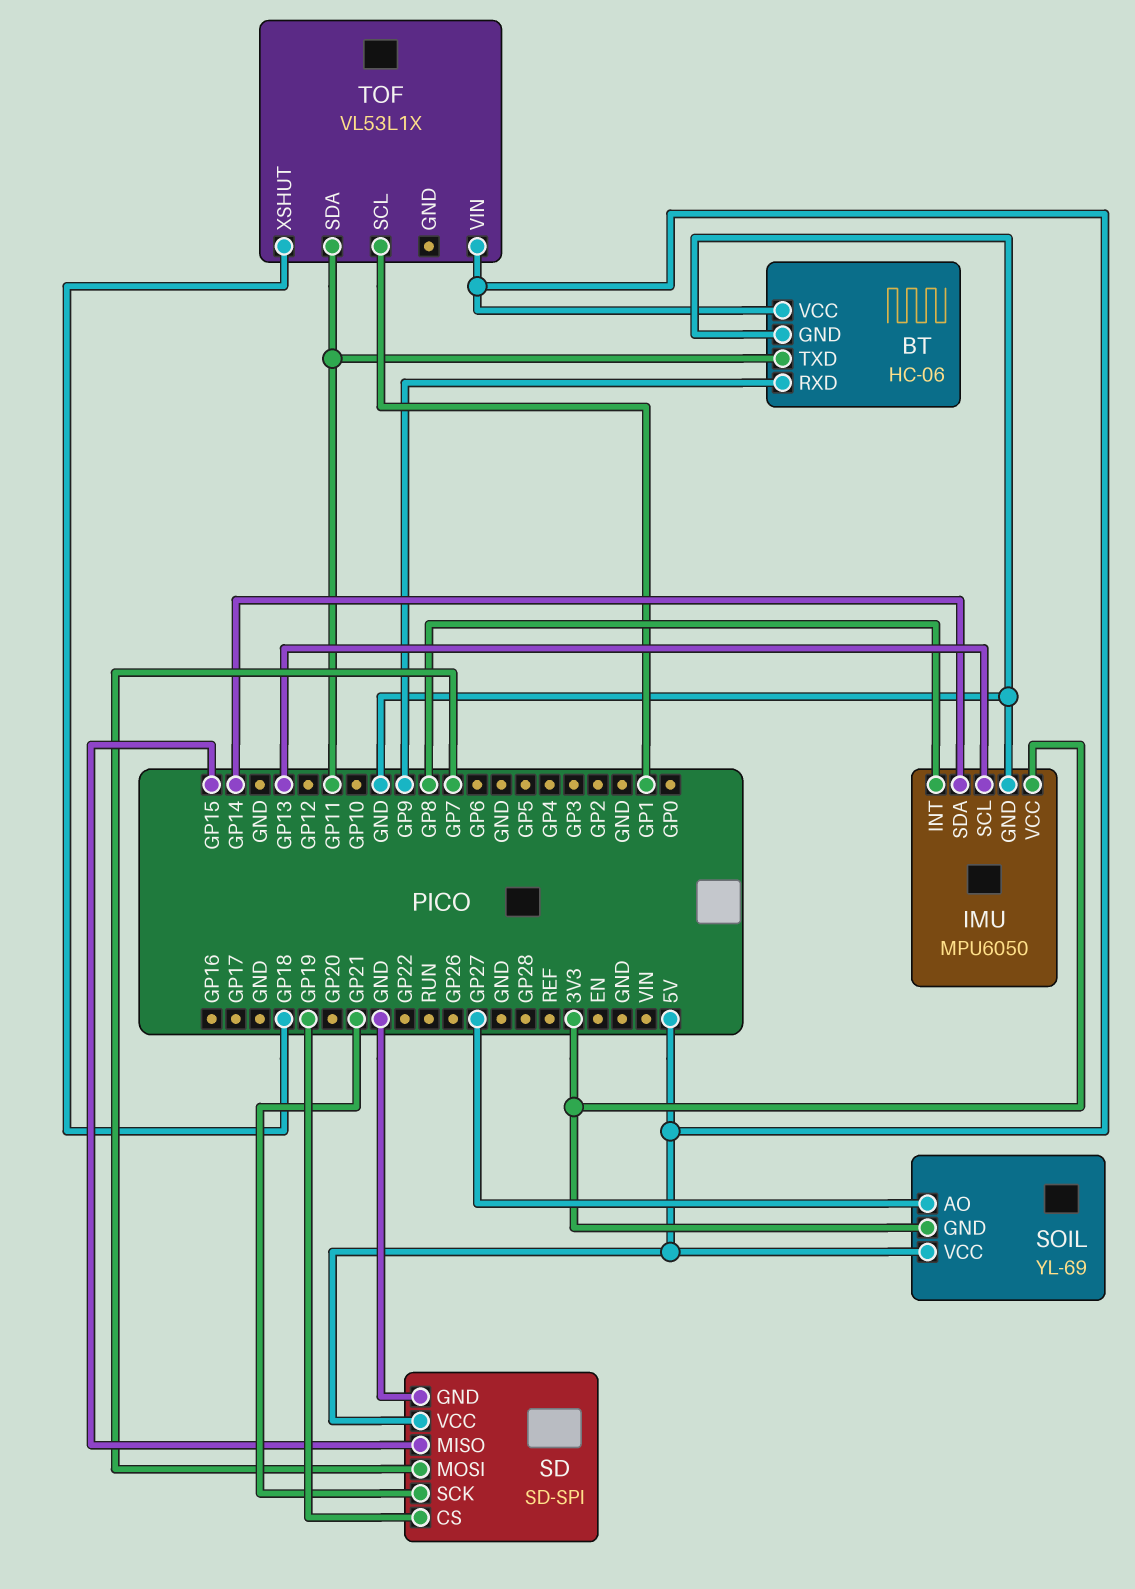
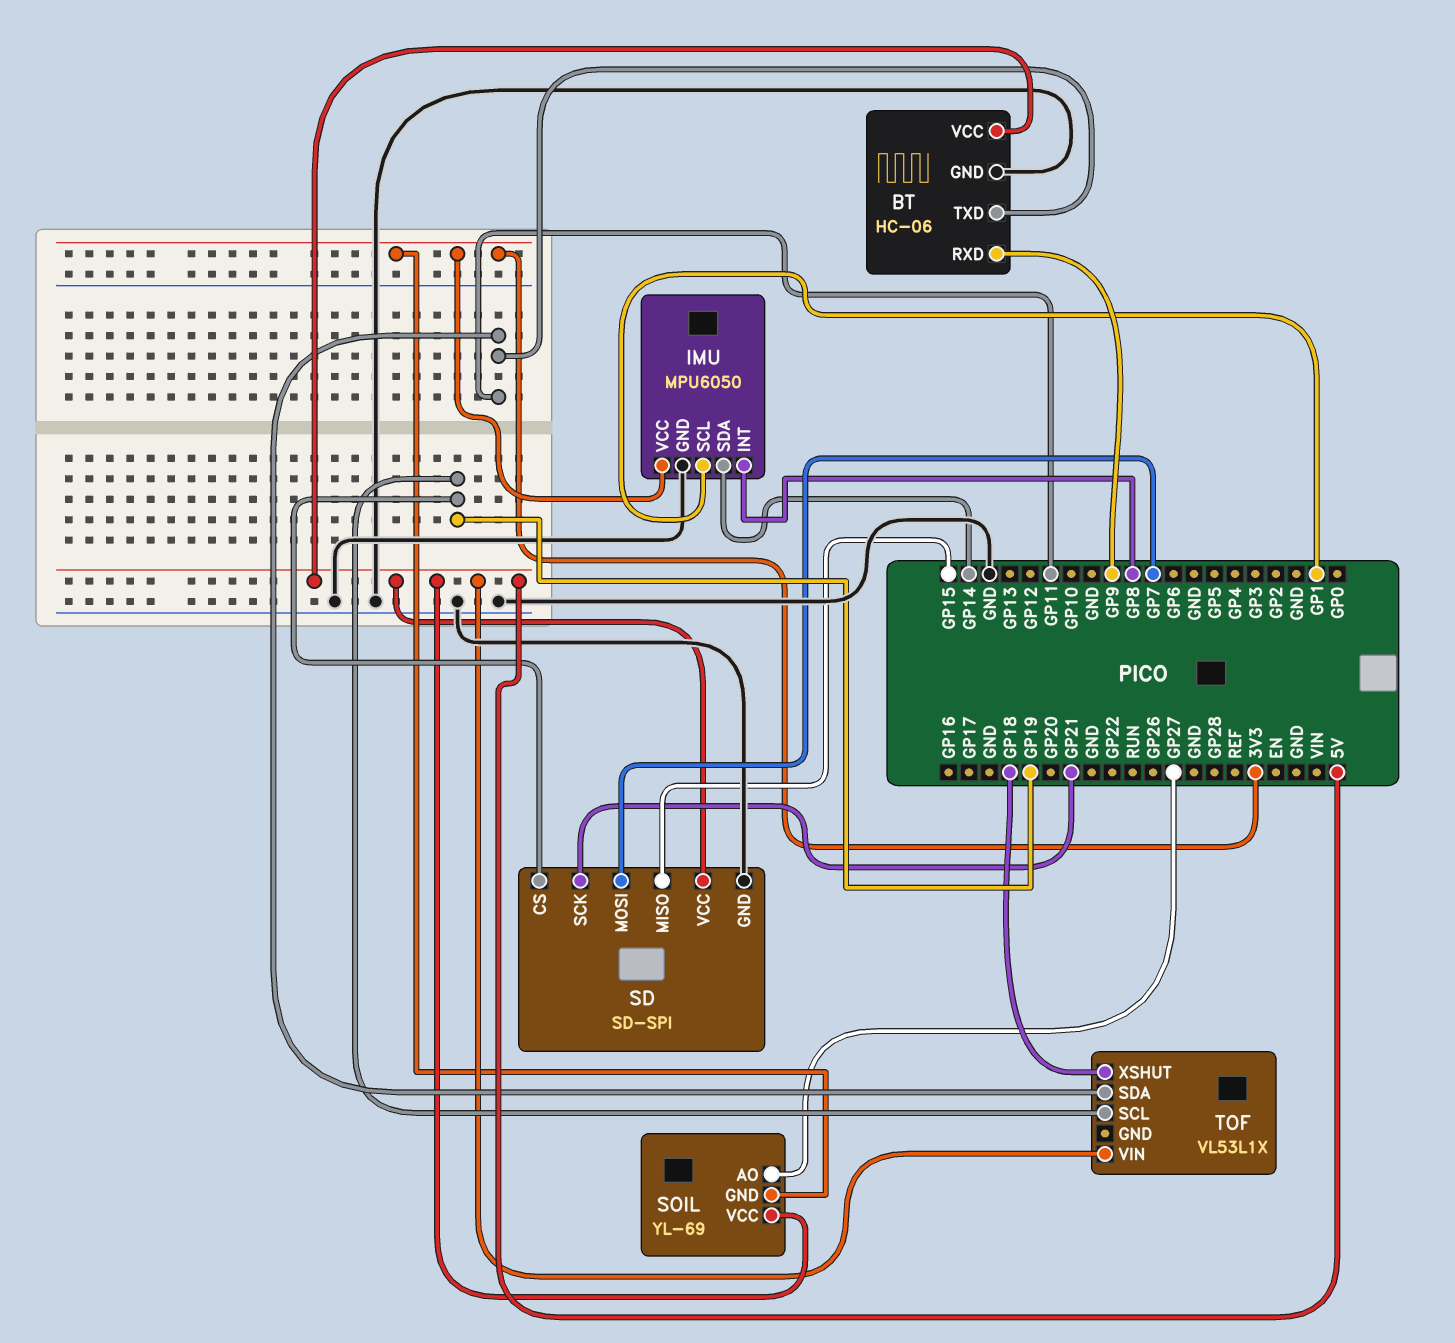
IMU pin SCL: GP13 -> GP1
TOF pin SCL: GP1 -> GP19

